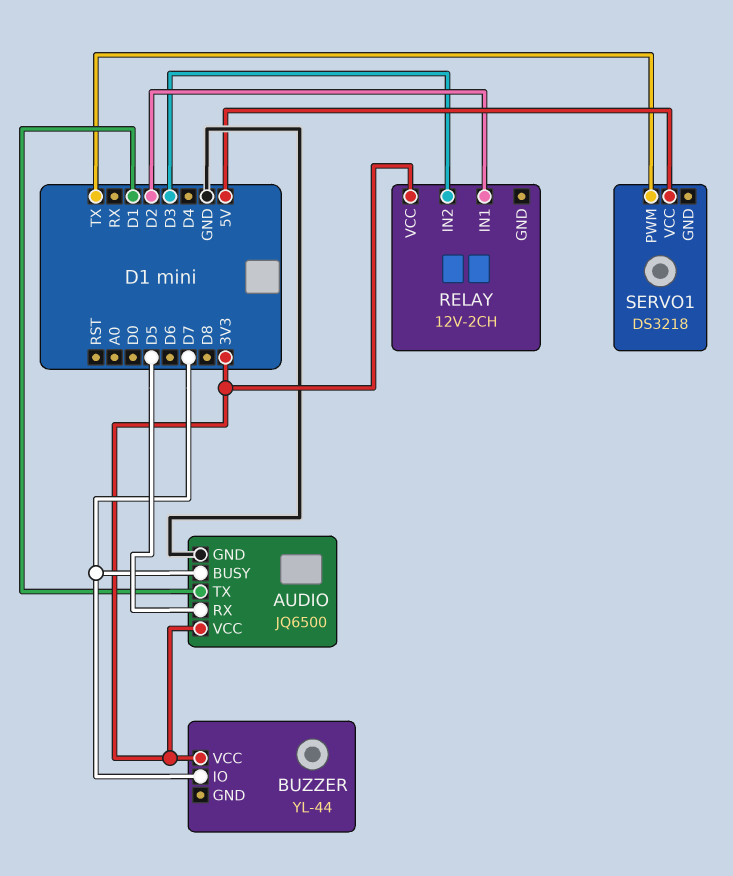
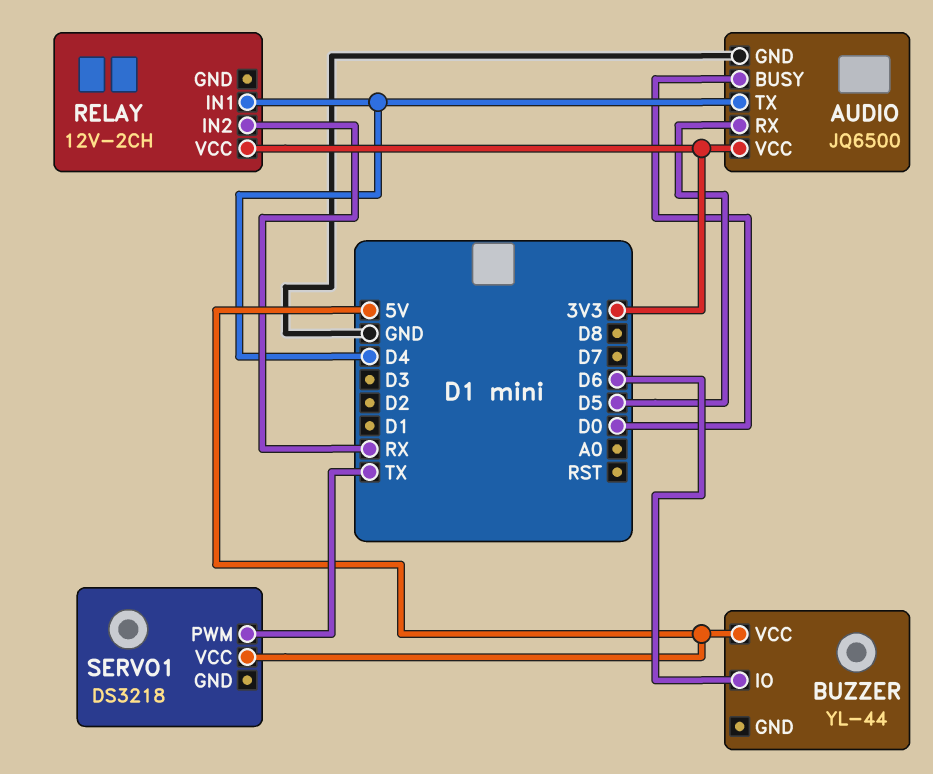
AUDIO pin BUSY: D7 -> D0
AUDIO pin TX: D1 -> D4
BUZZER pin IO: D7 -> D6
BUZZER pin VCC: 3V3 -> 5V
RELAY pin IN1: D2 -> D4
RELAY pin IN2: D3 -> RX

